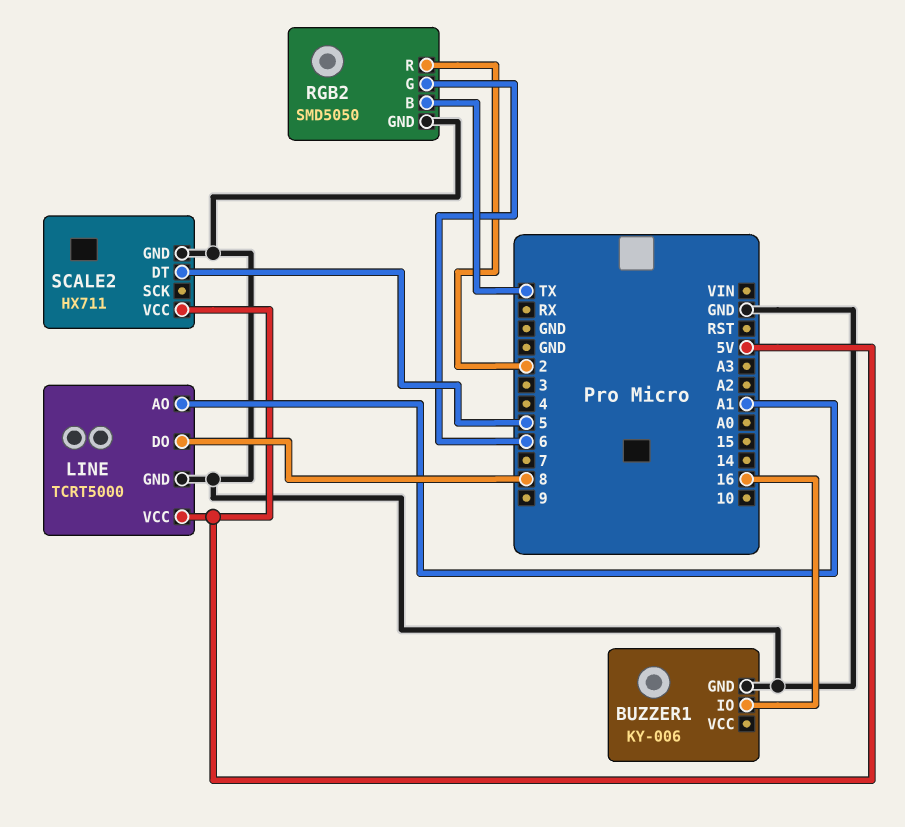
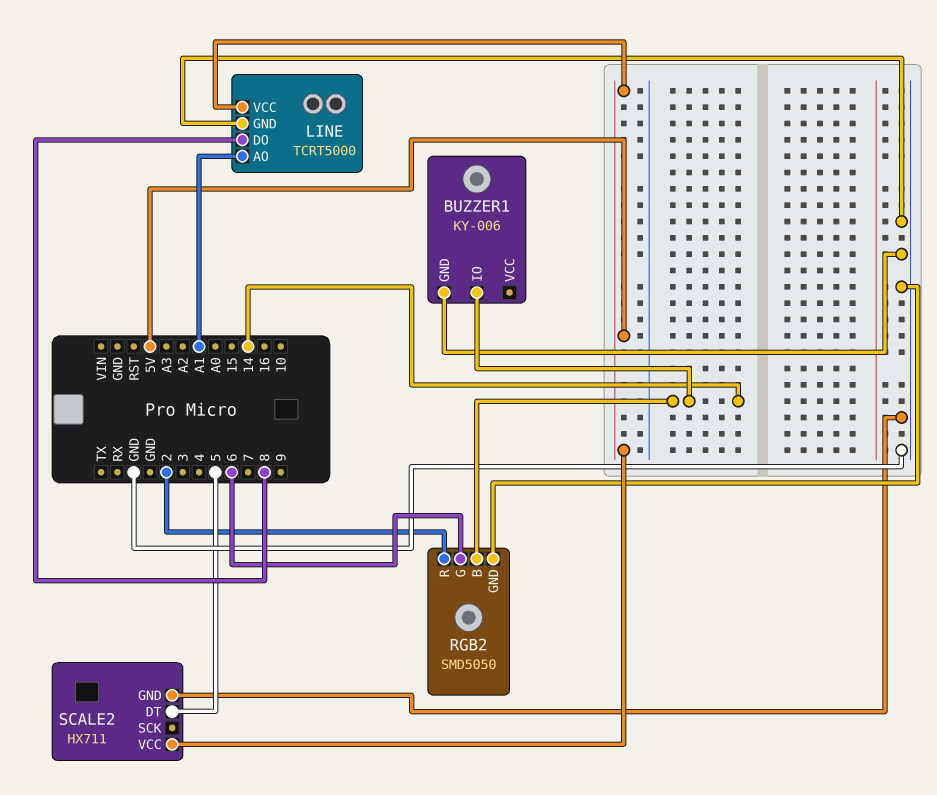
BUZZER1 pin IO: 16 -> 14
RGB2 pin B: TX -> 14

